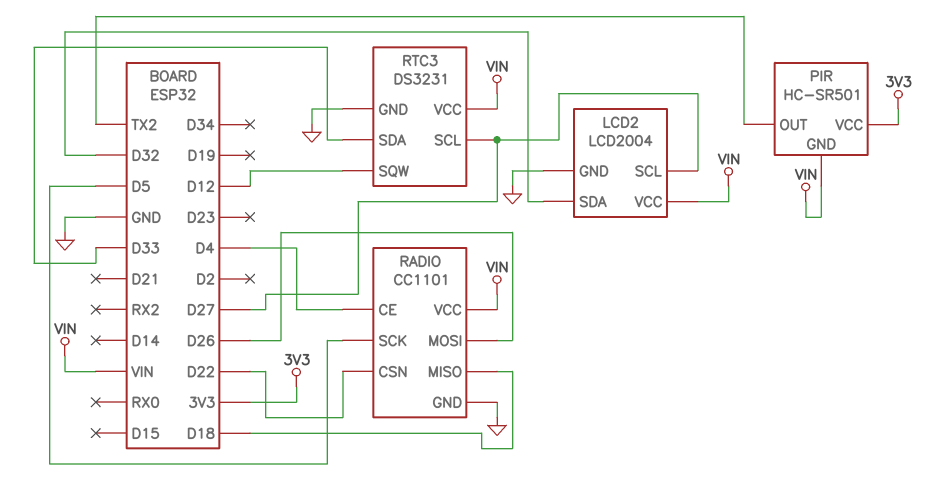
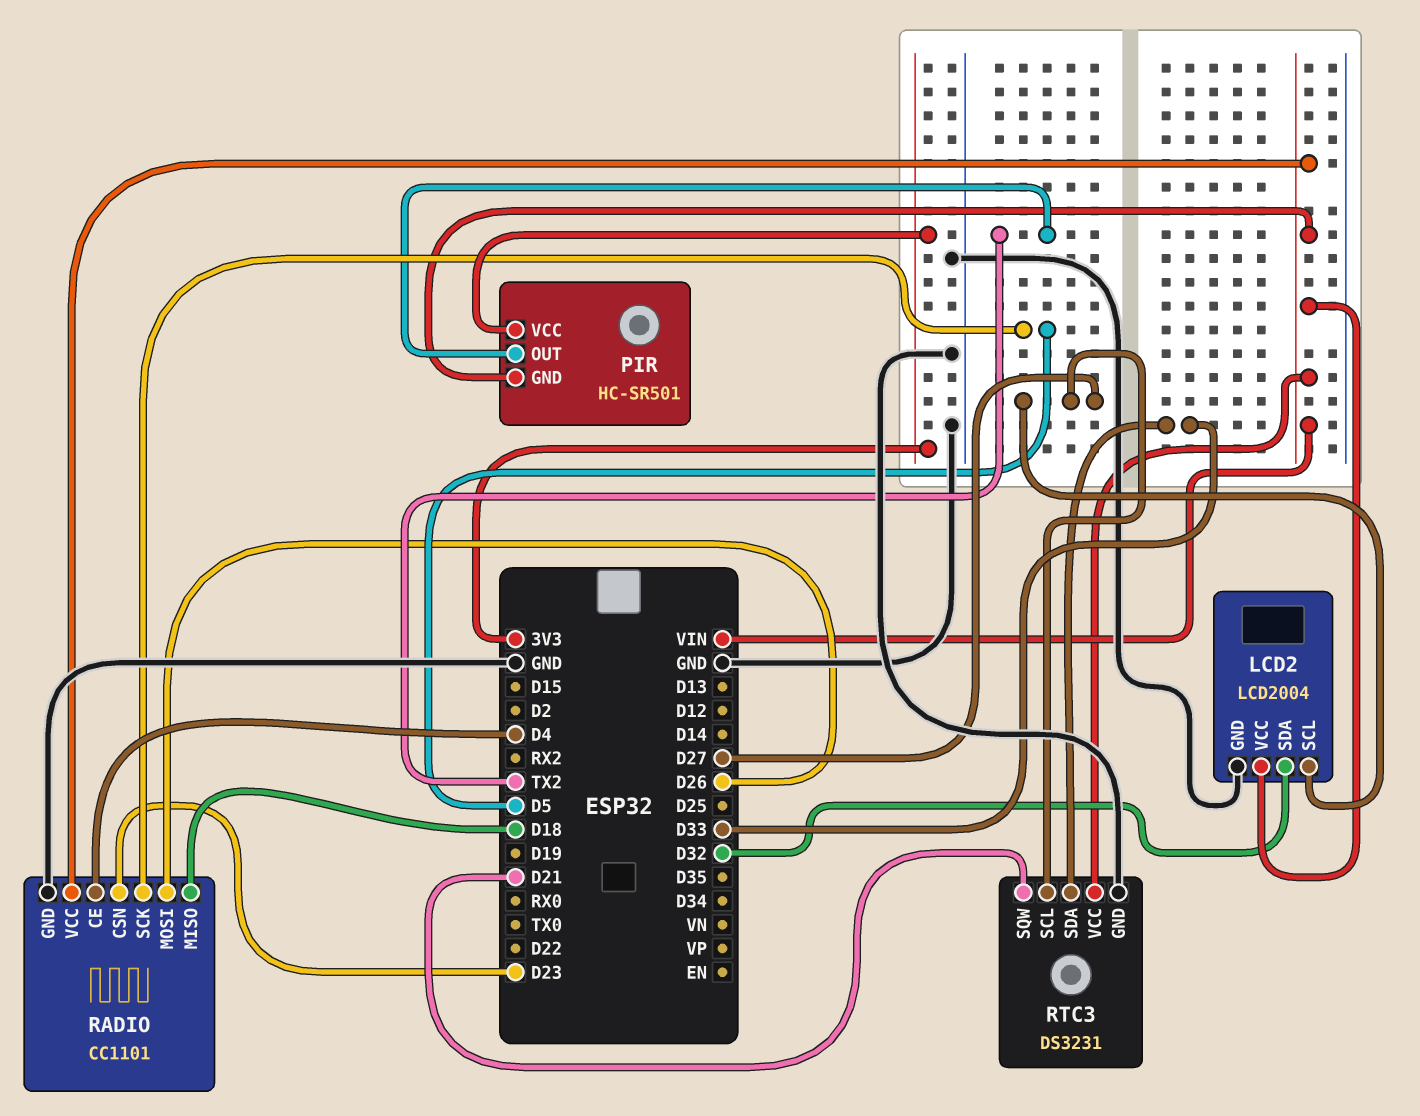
RADIO pin CSN: D22 -> D23
RTC3 pin SQW: D12 -> D21

